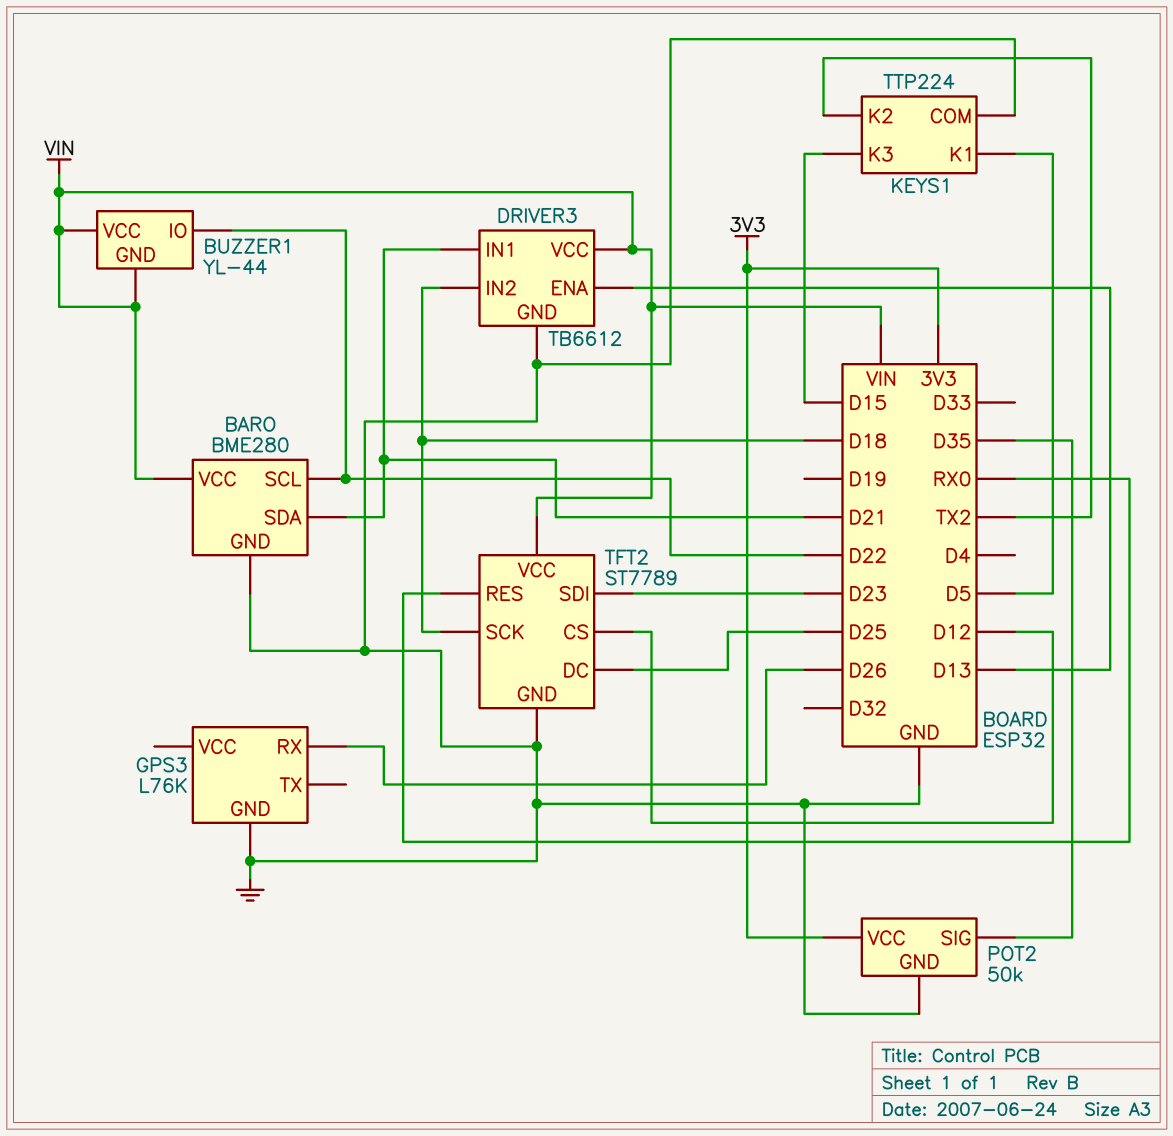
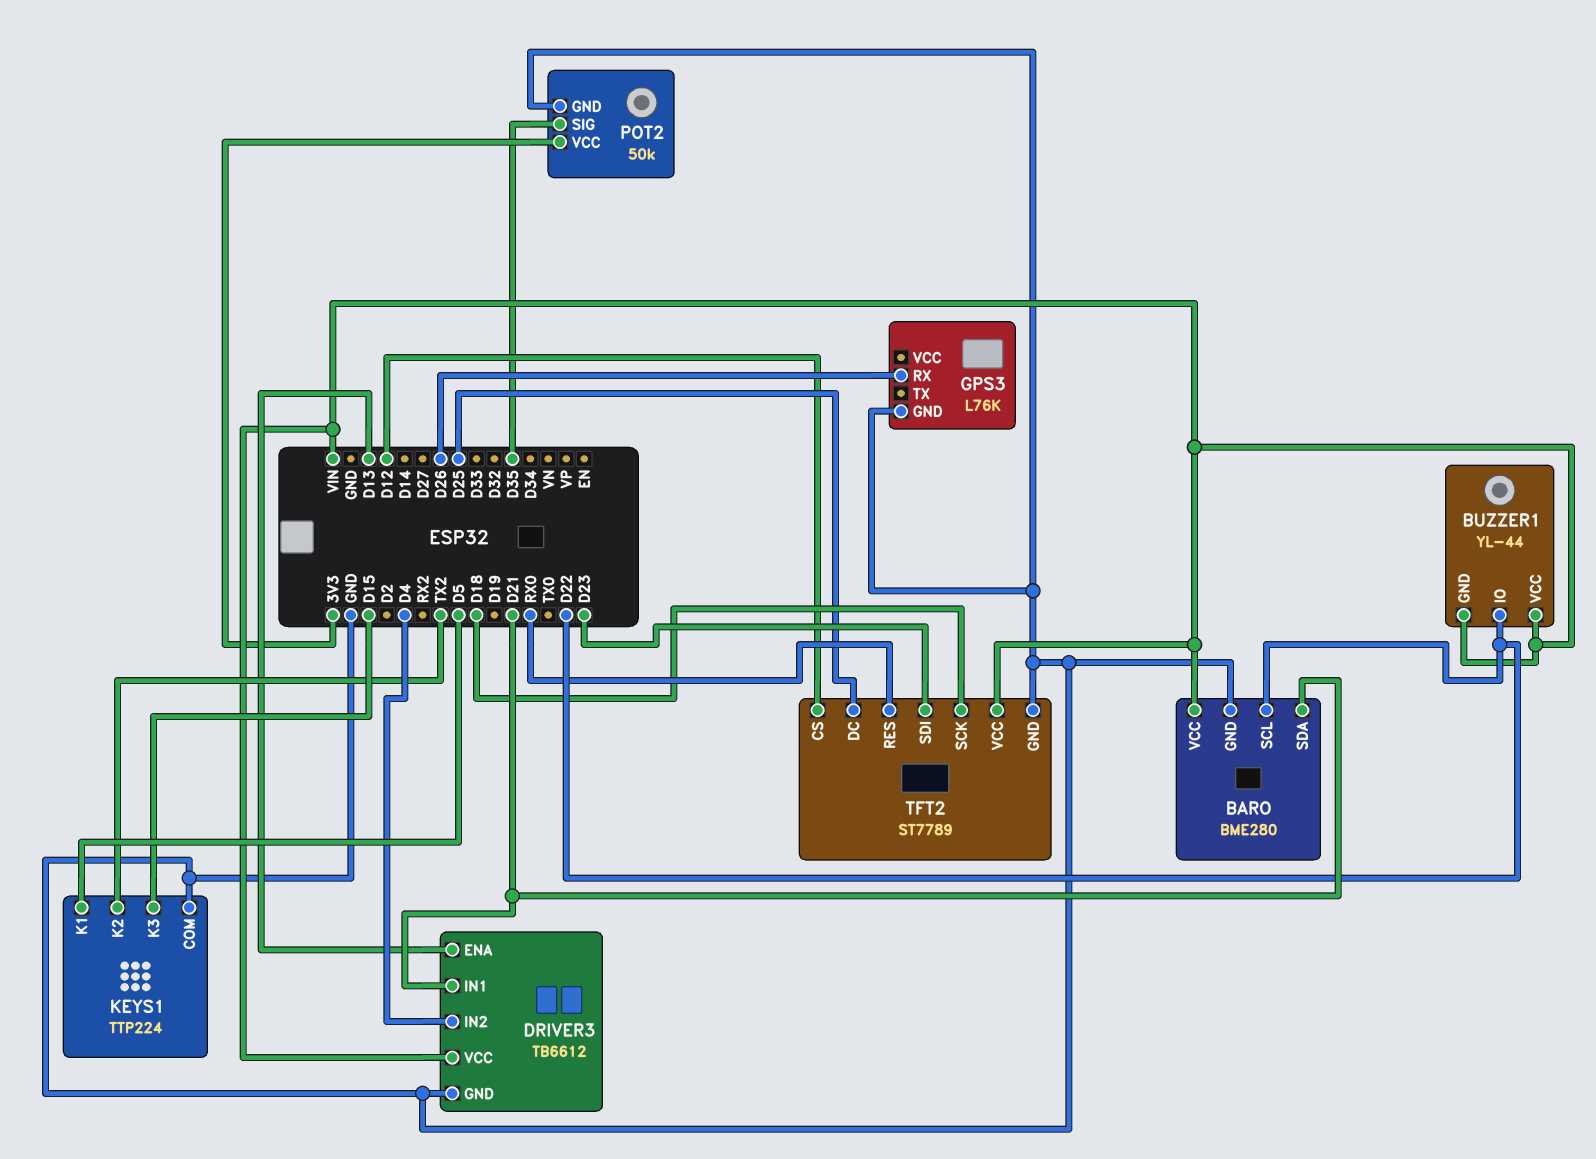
DRIVER3 pin IN2: D18 -> D4

